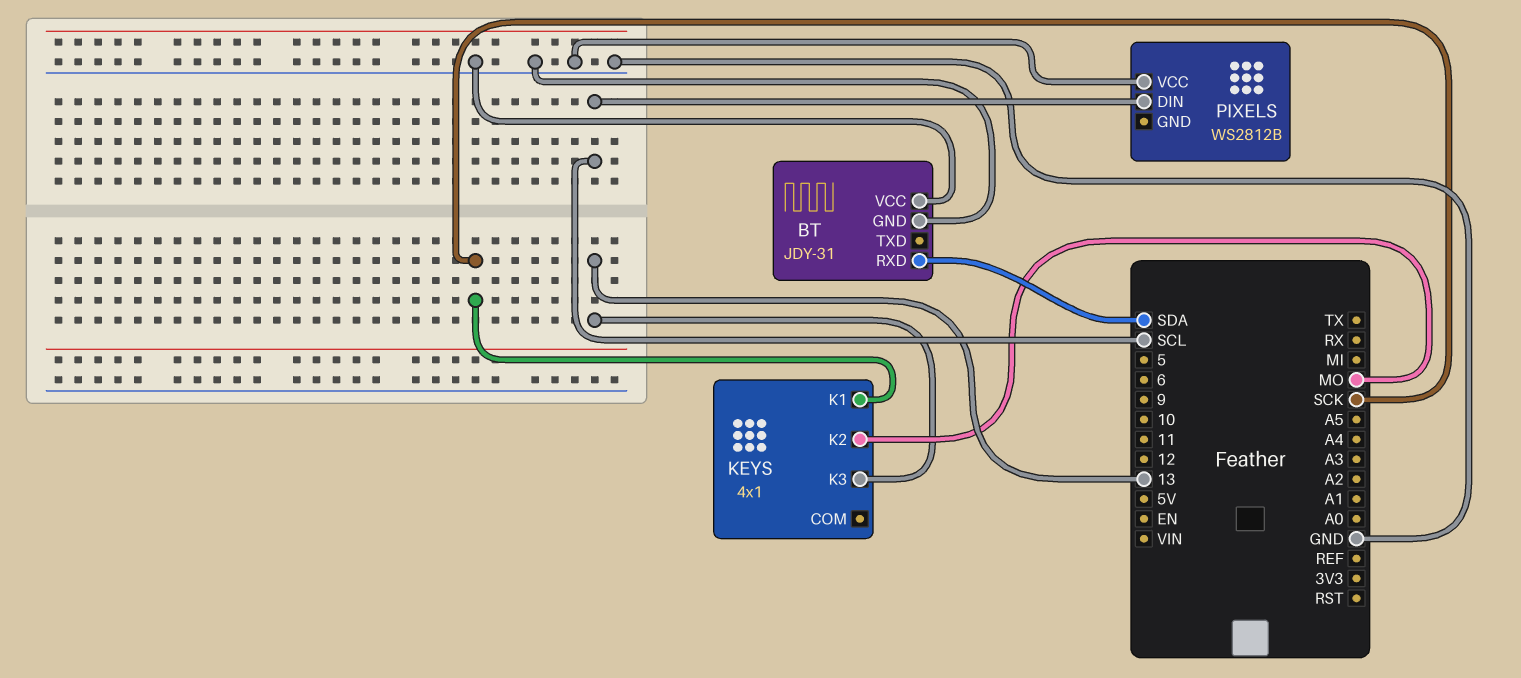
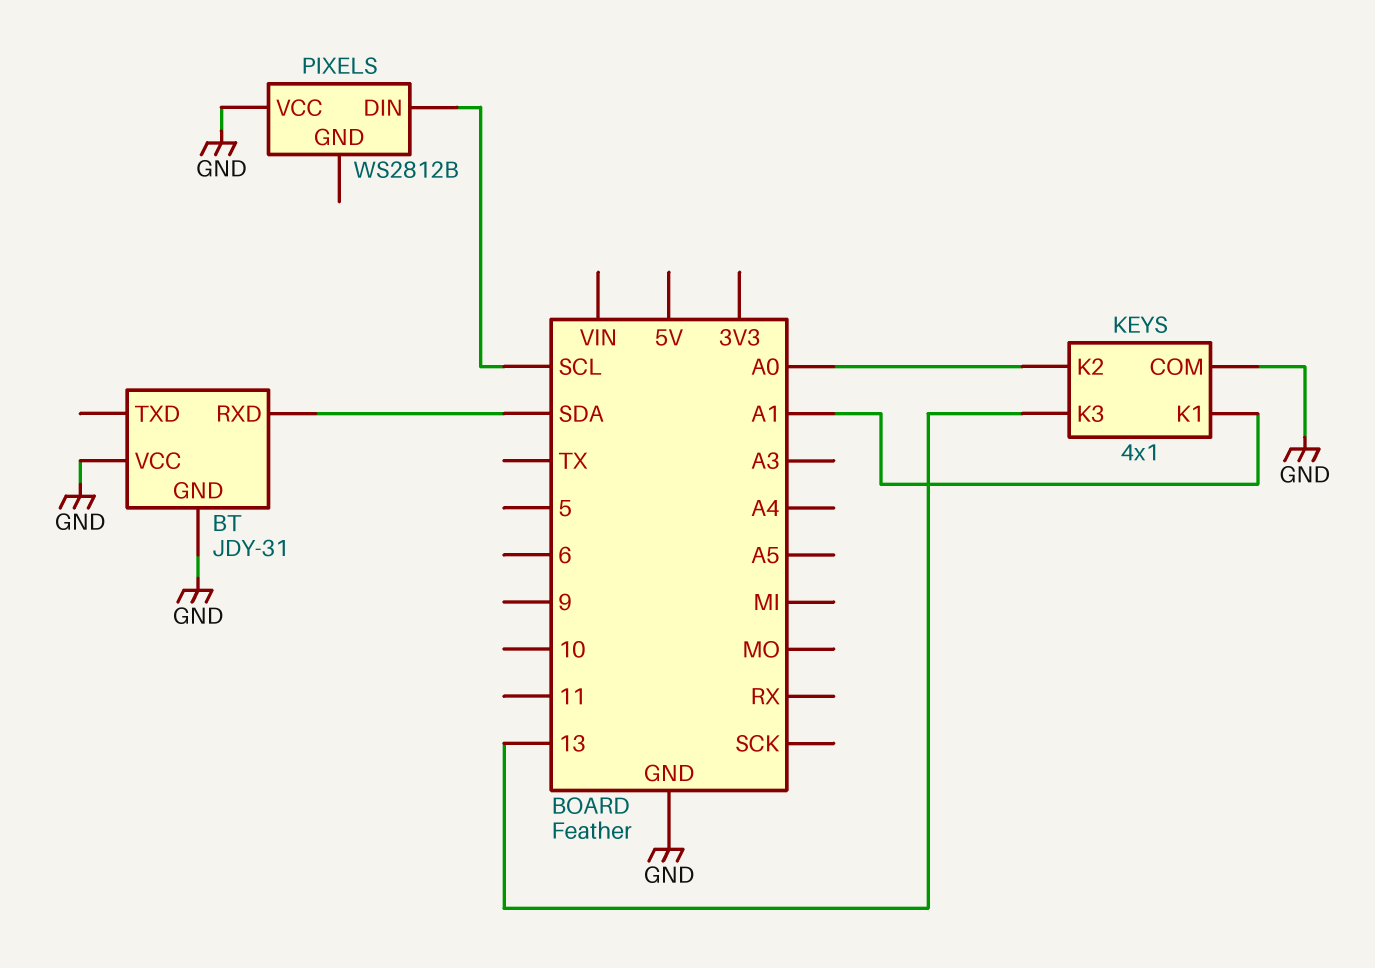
KEYS pin COM: none -> GND
KEYS pin K1: SCK -> A1
KEYS pin K2: MO -> A0

